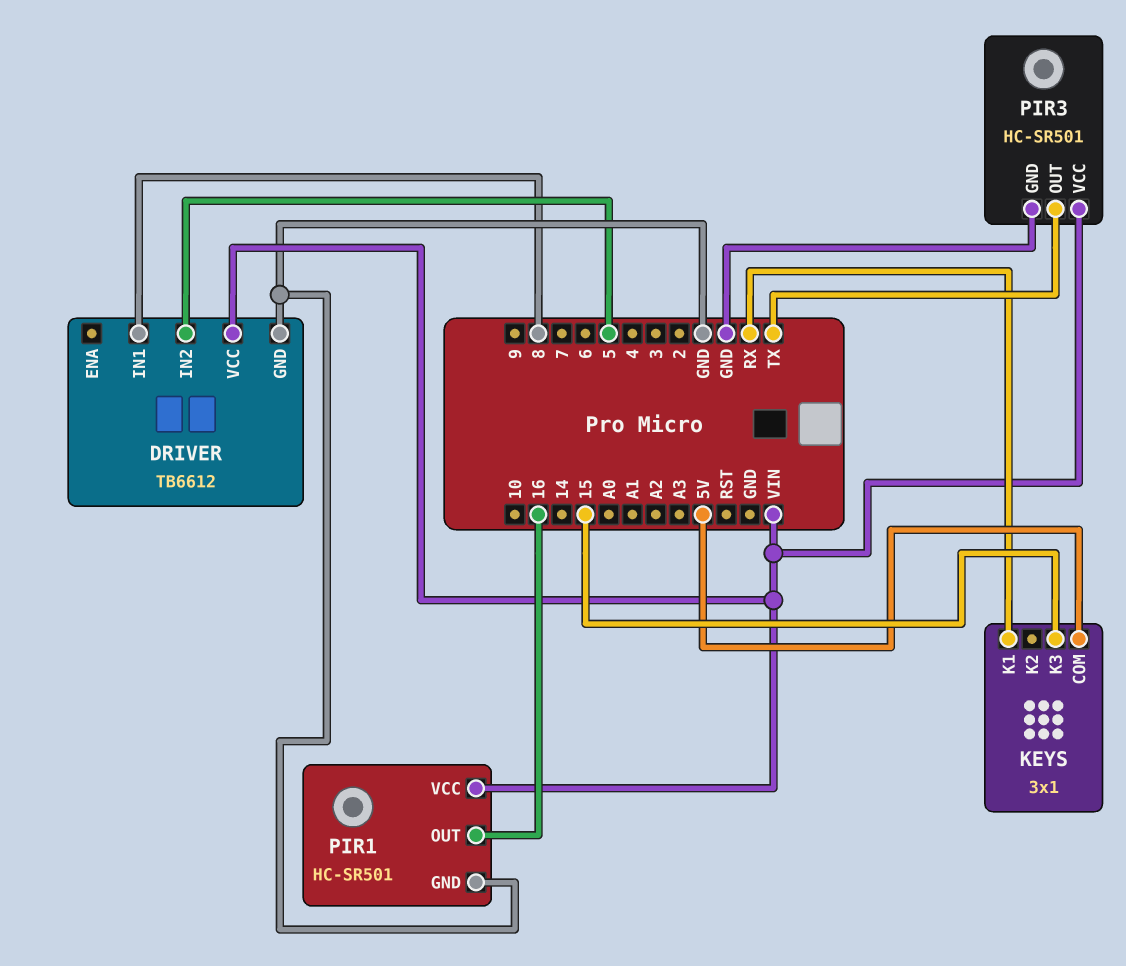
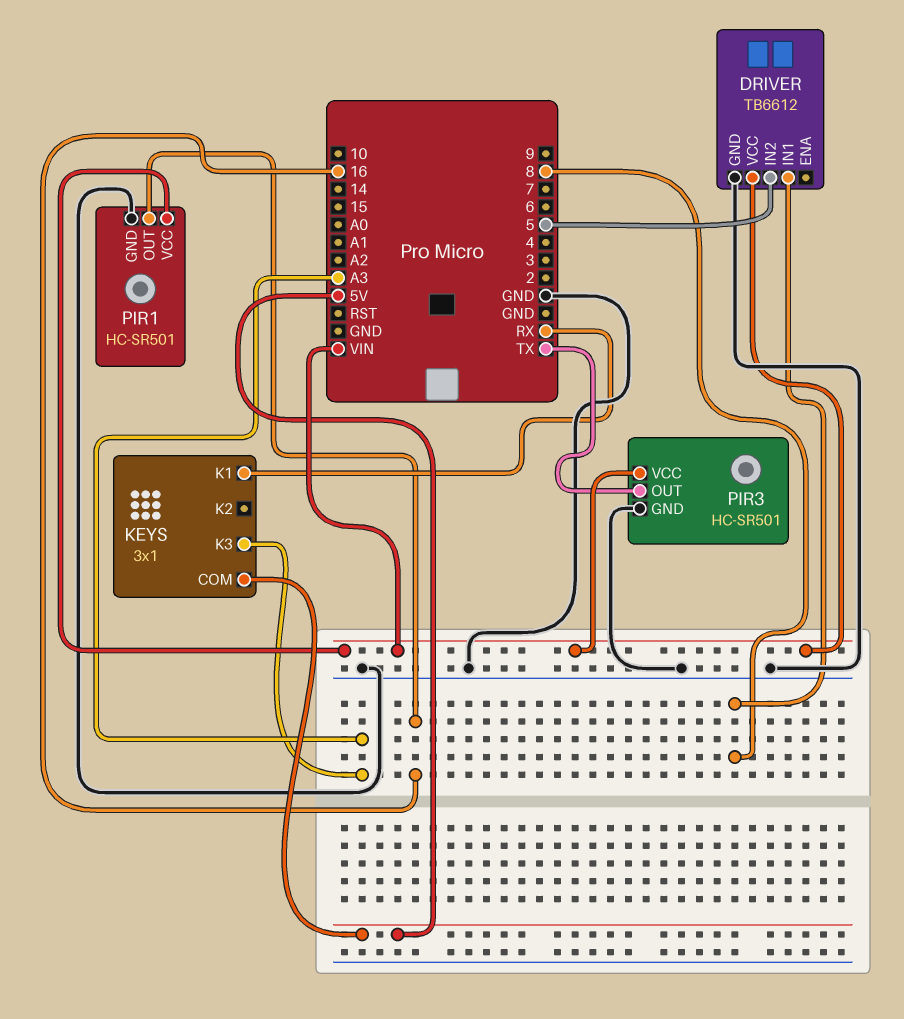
KEYS pin K3: 15 -> A3

